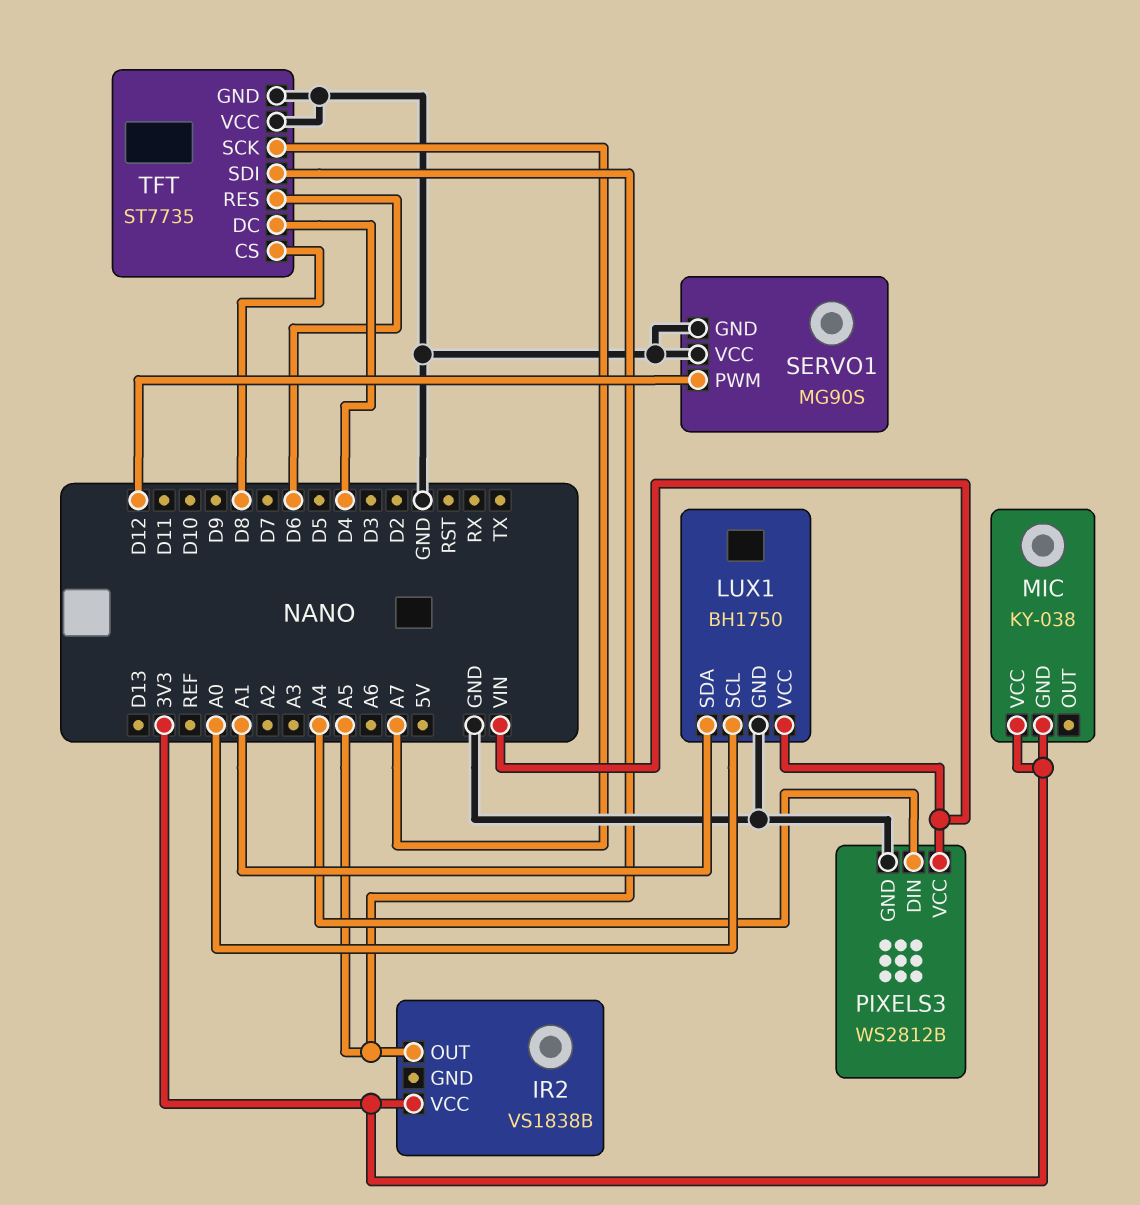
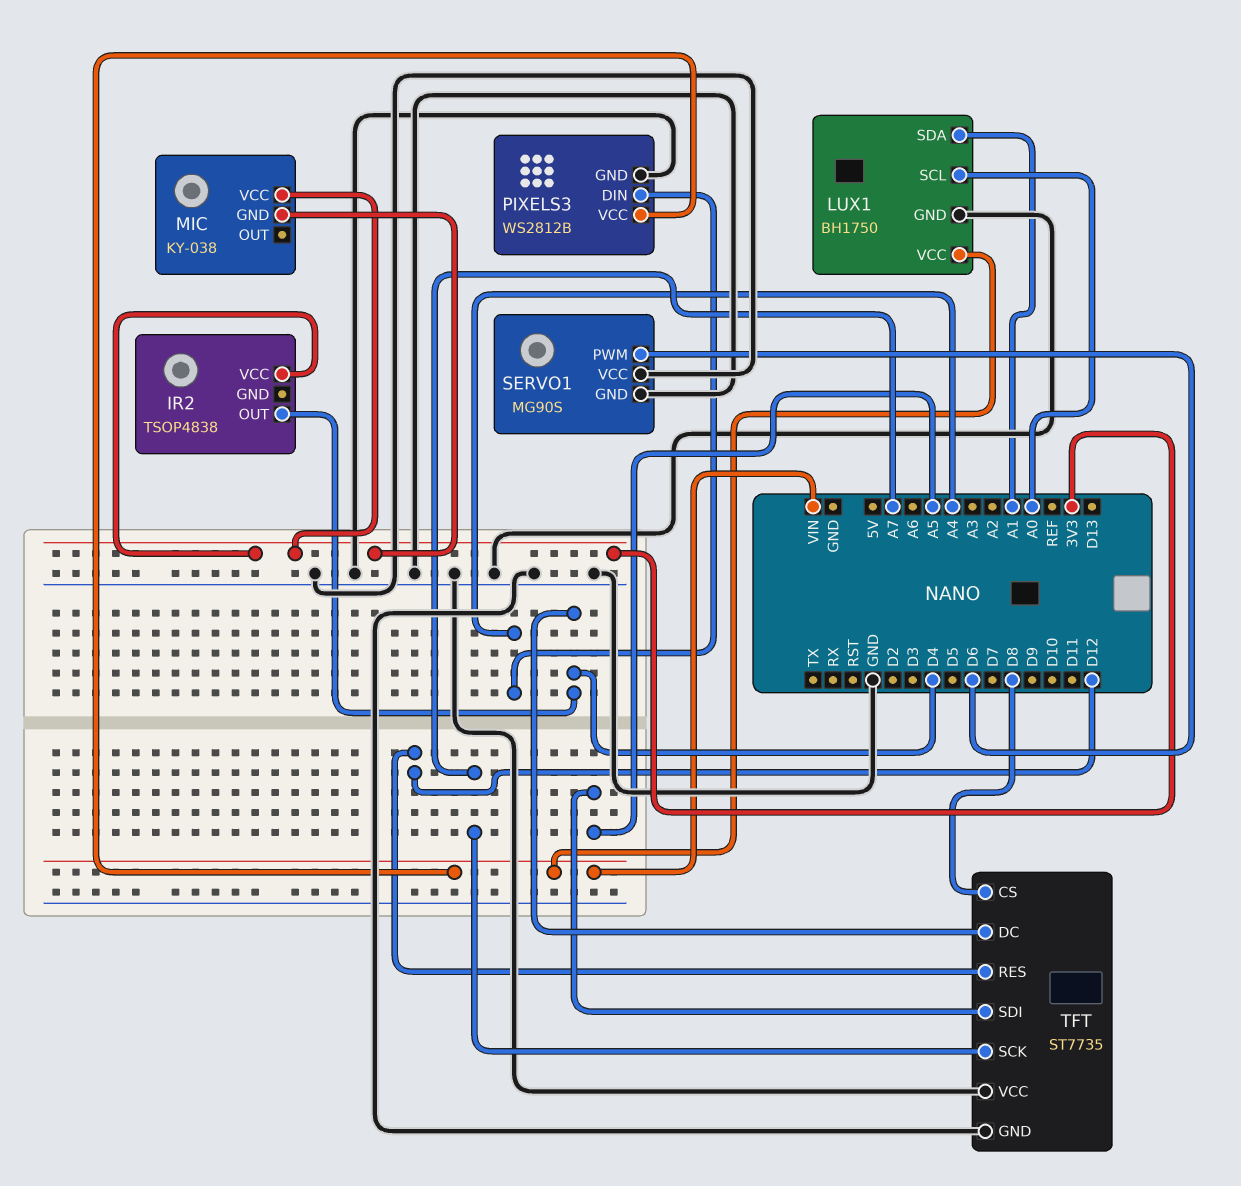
IR2: VS1838B -> TSOP4838
IR2 pin OUT: A5 -> D4
SERVO1 pin PWM: D12 -> D6
TFT pin RES: D6 -> D12

